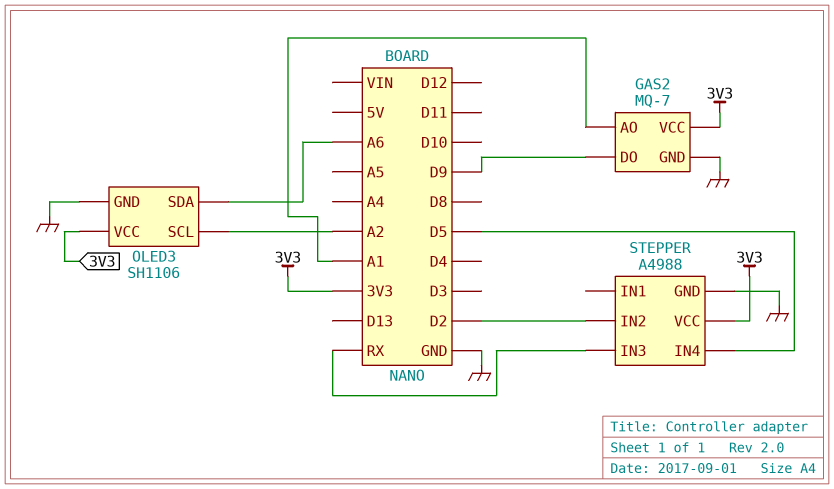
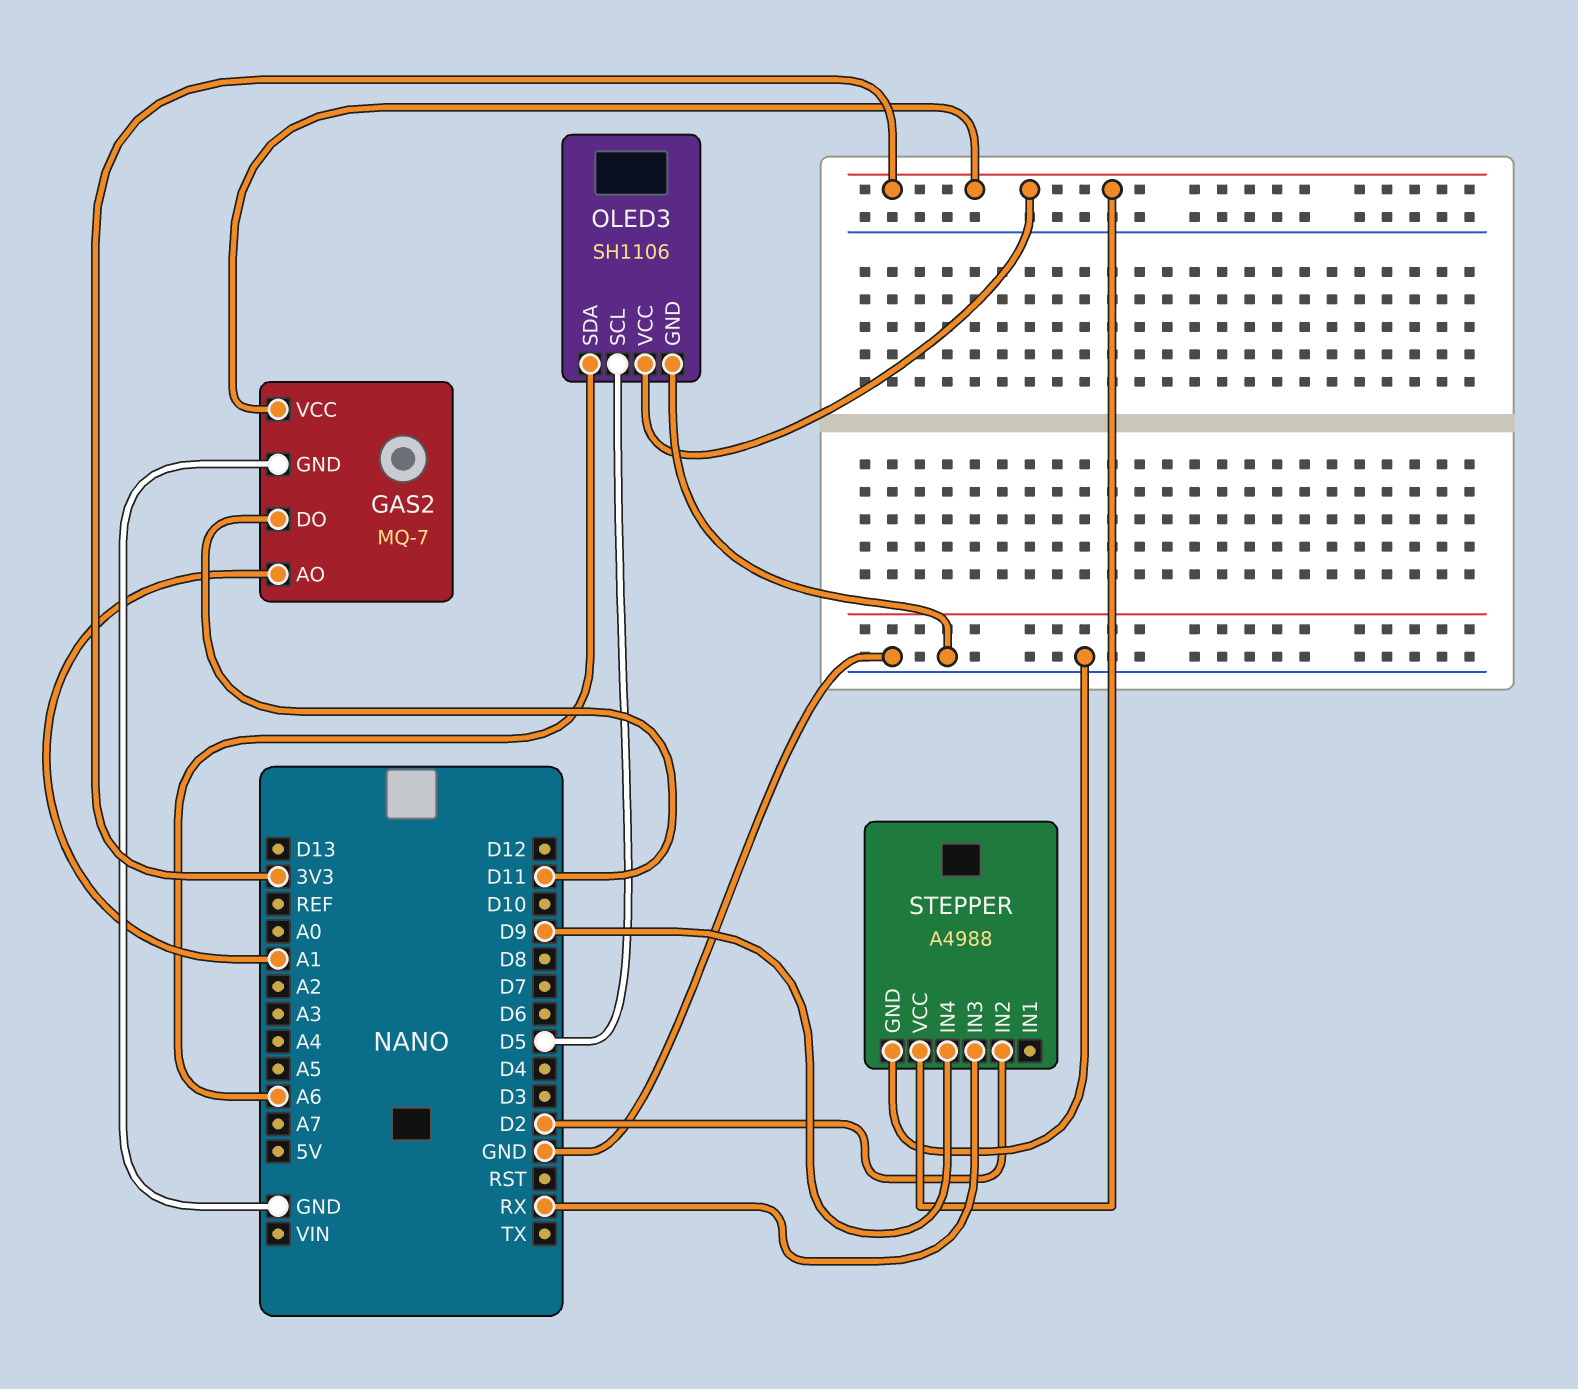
GAS2 pin DO: D9 -> D11
OLED3 pin SCL: A2 -> D5
STEPPER pin IN4: D5 -> D9

